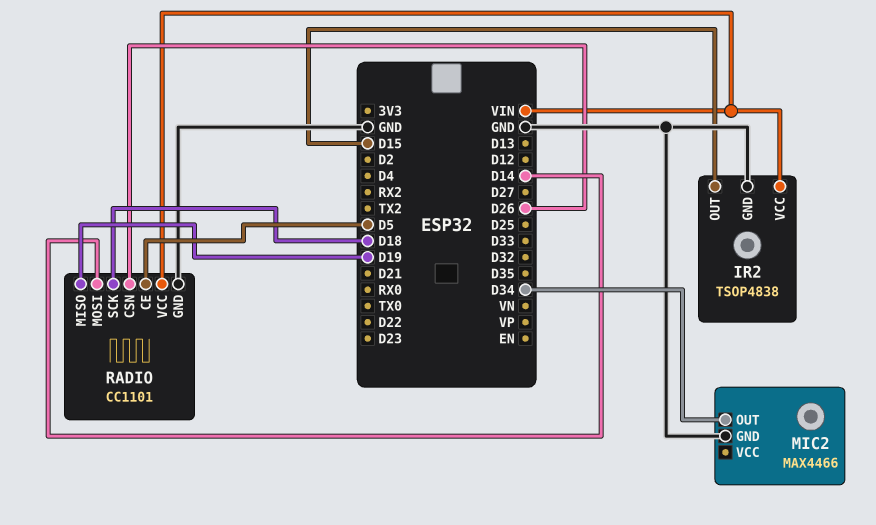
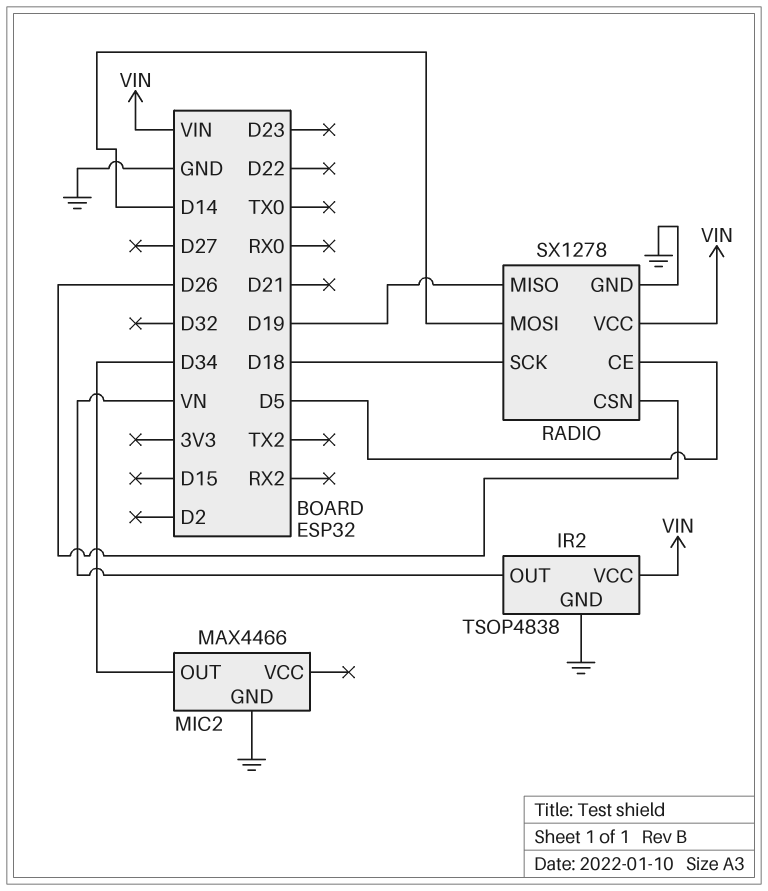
IR2 pin OUT: D15 -> VN
RADIO: CC1101 -> SX1278

